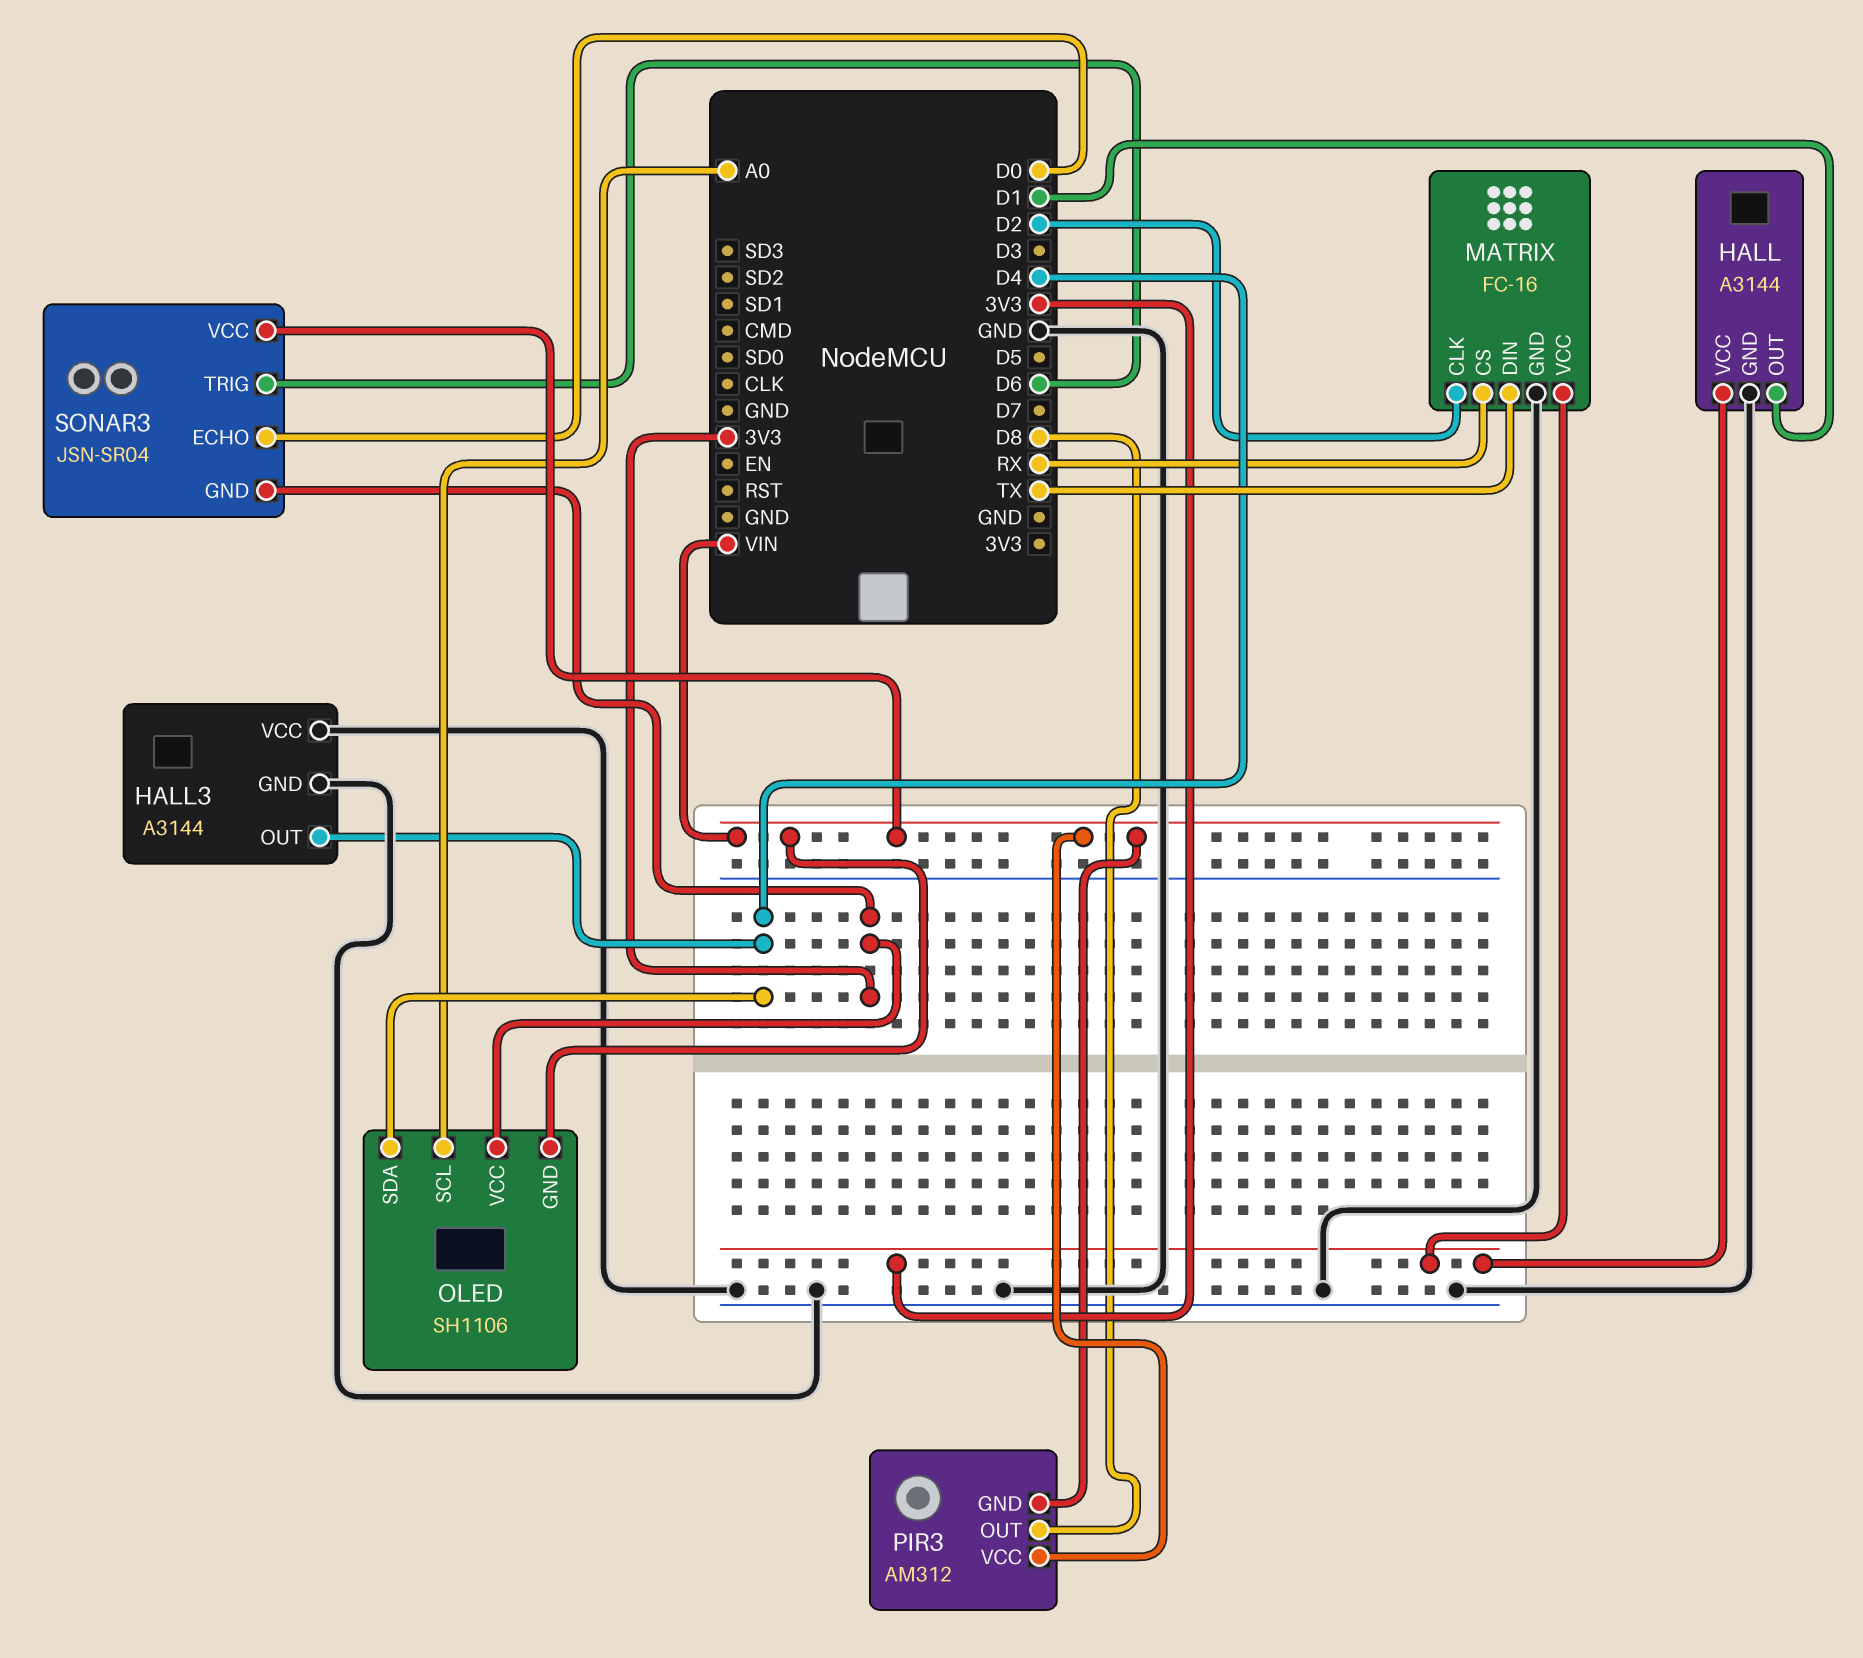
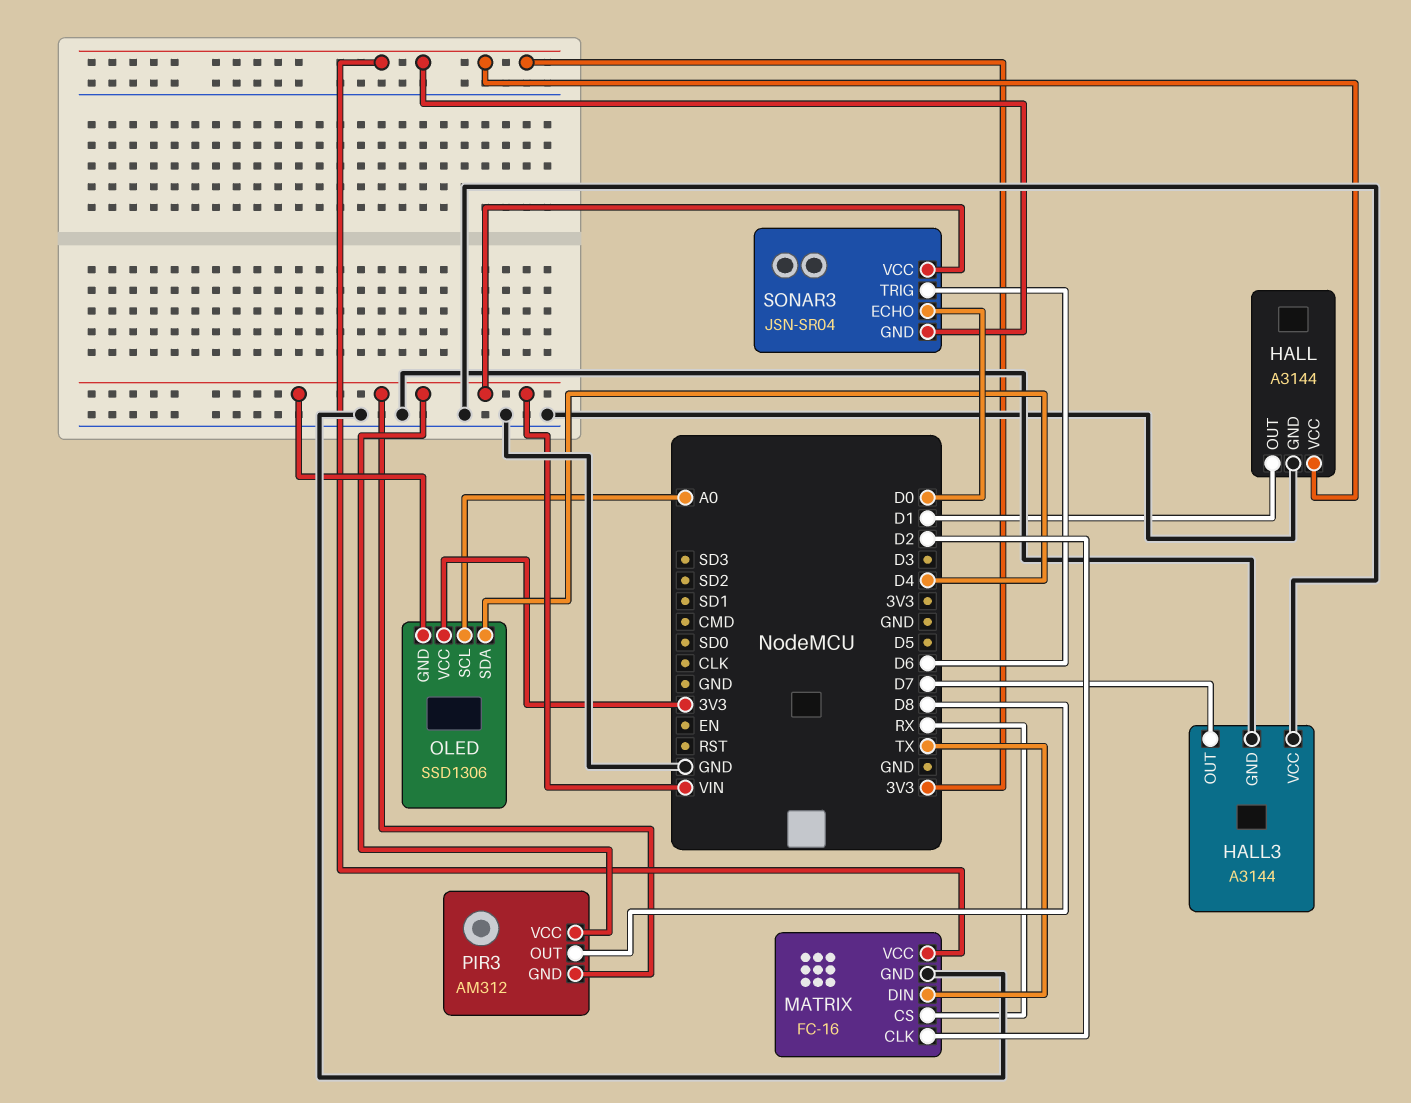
HALL3 pin OUT: D4 -> D7
OLED: SH1106 -> SSD1306

